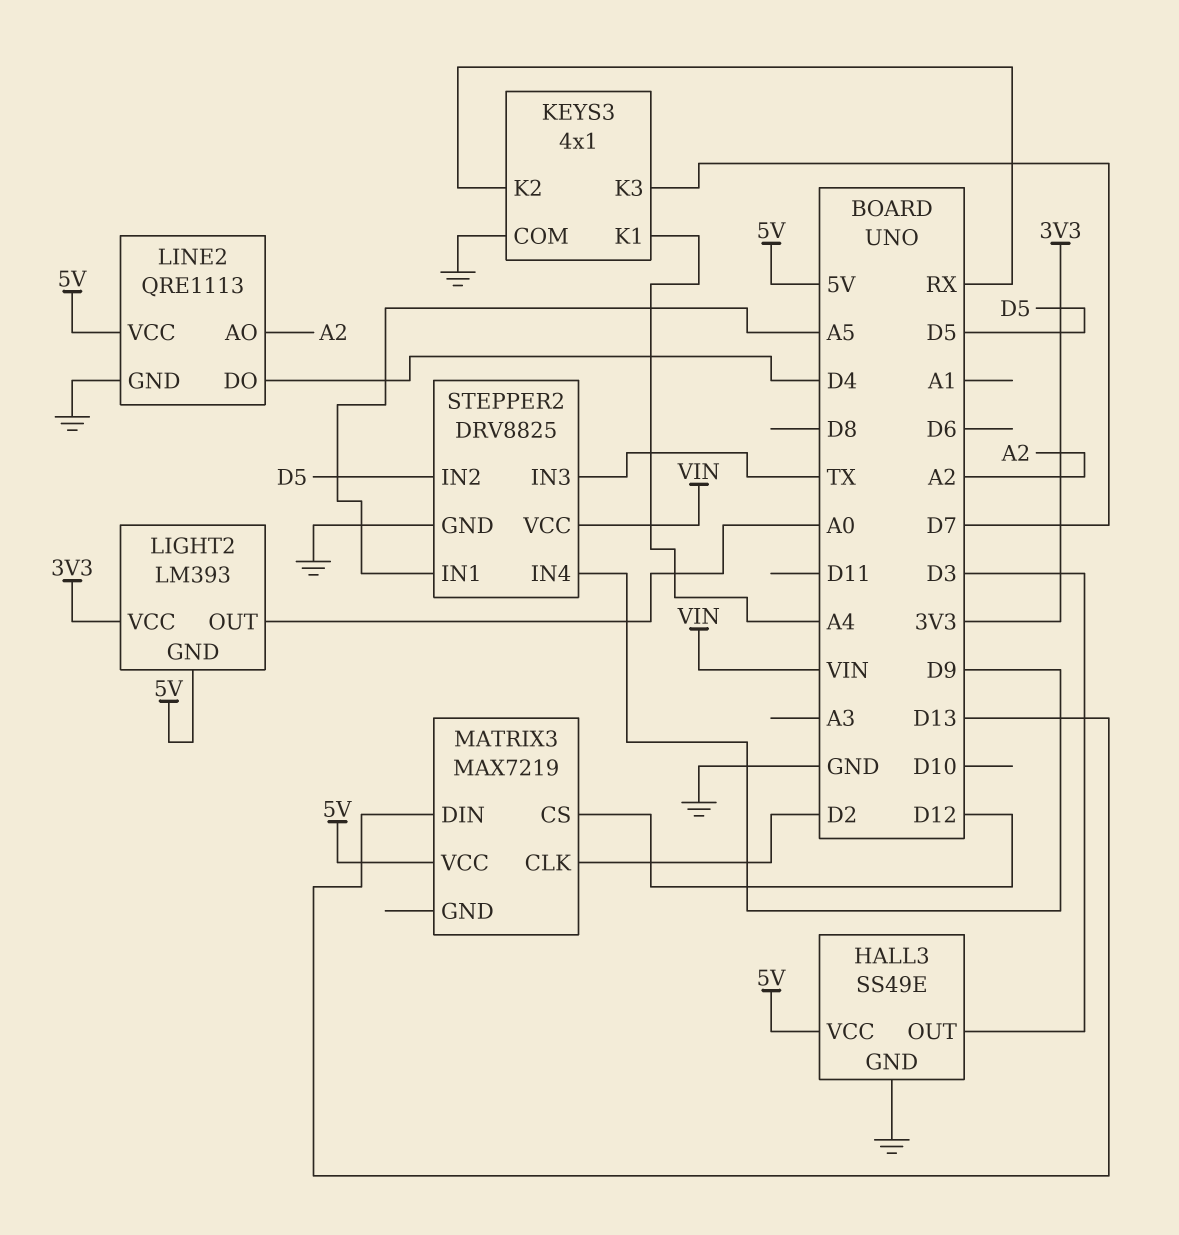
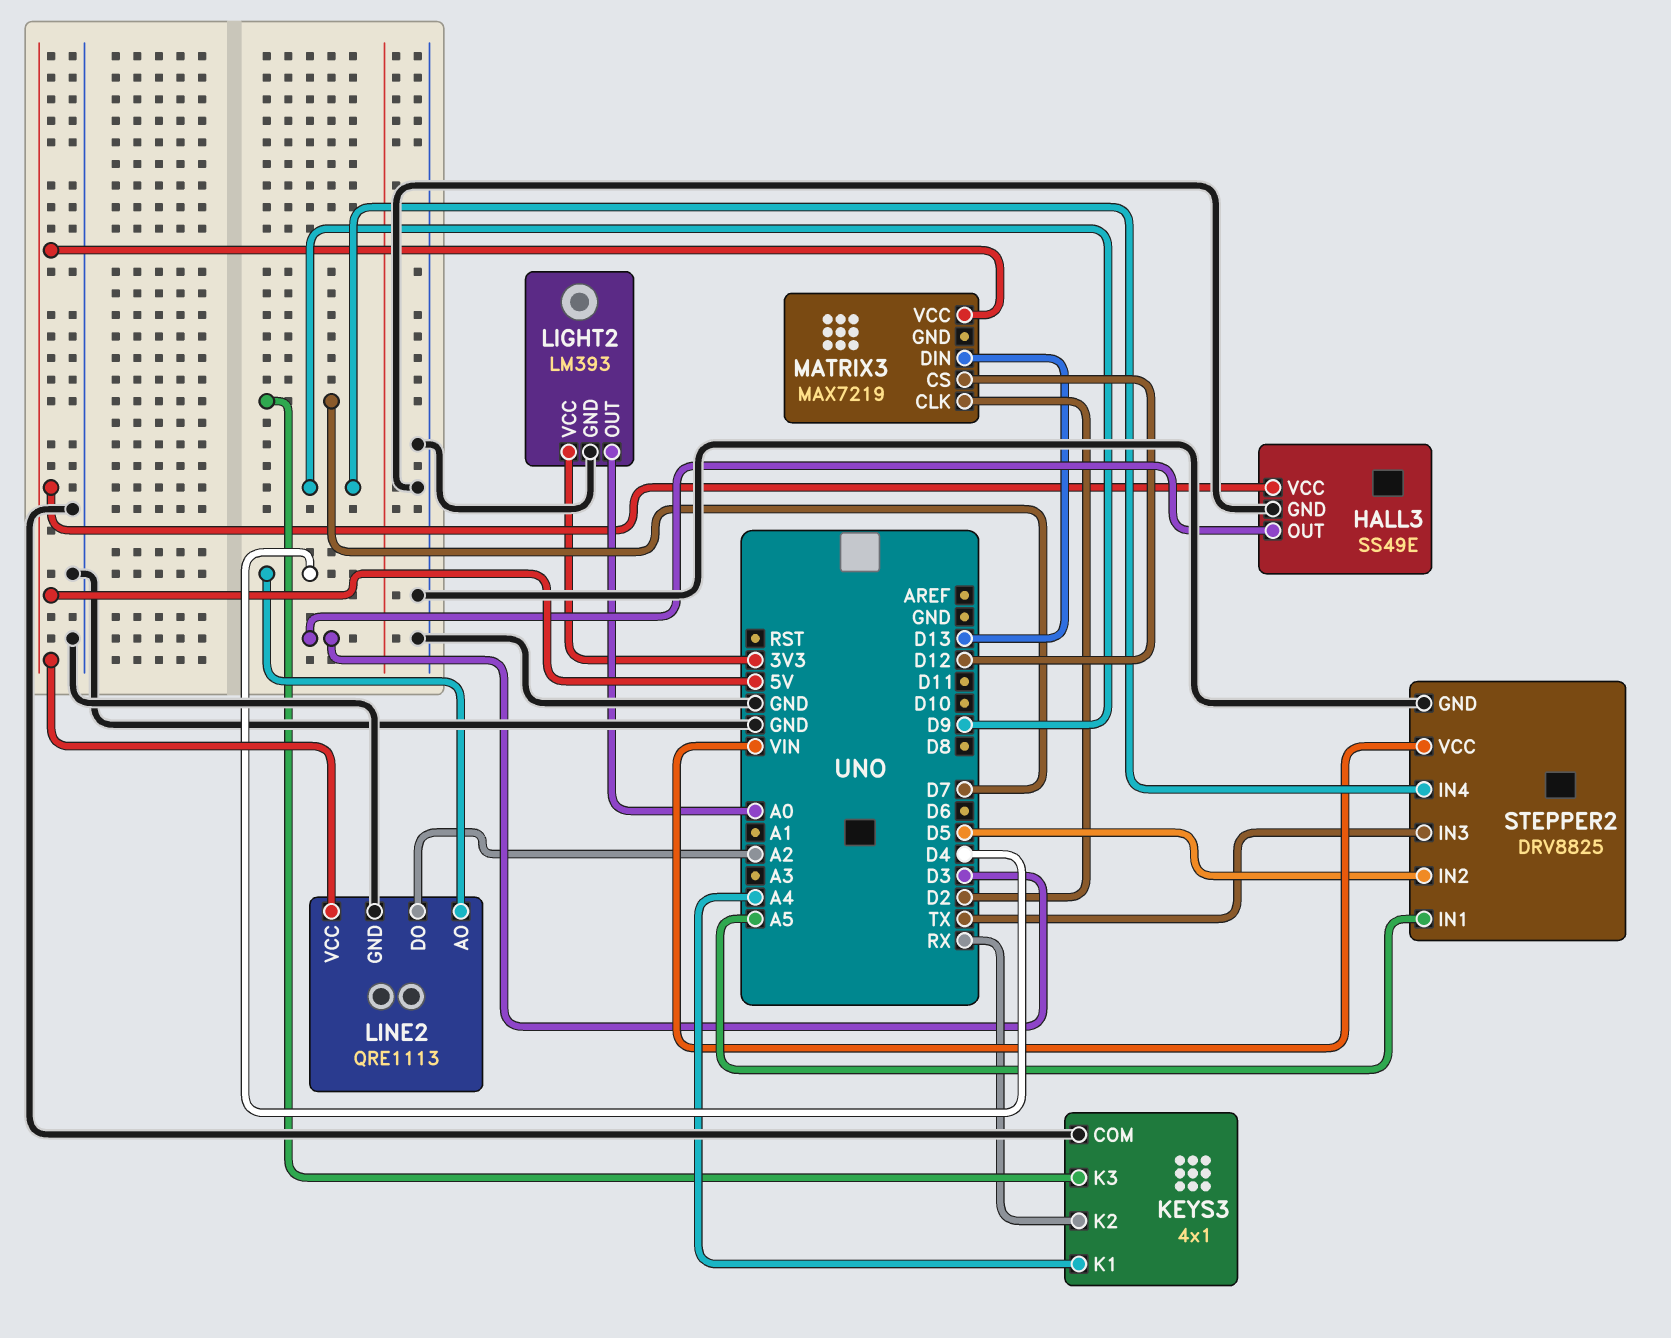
LIGHT2 pin GND: 5V -> GND
LINE2 pin AO: A2 -> D4
LINE2 pin DO: D4 -> A2

